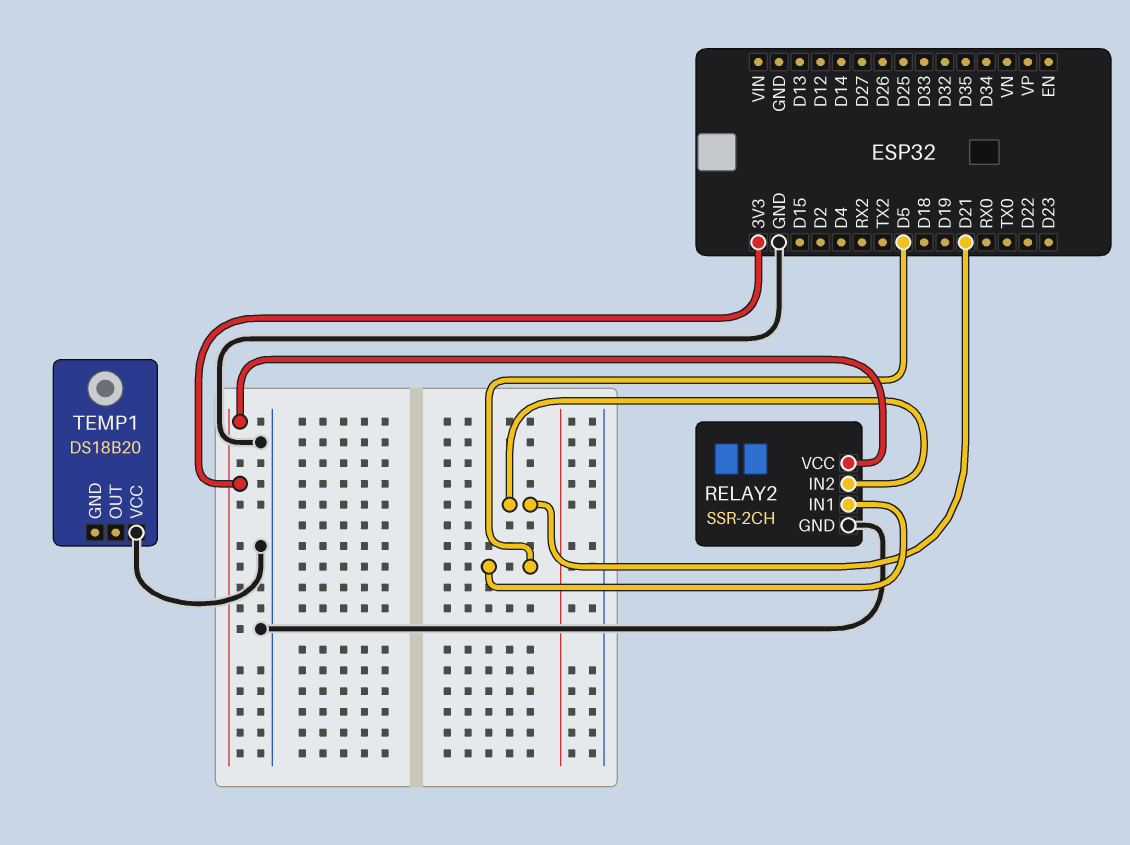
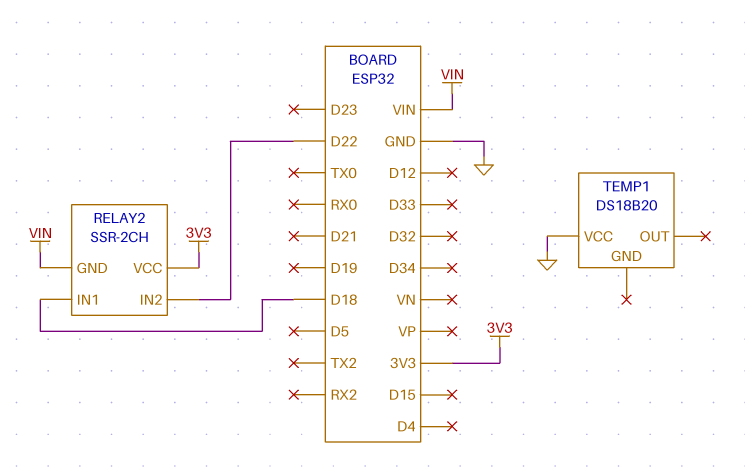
RELAY2 pin GND: GND -> VIN
RELAY2 pin IN1: D5 -> D18
RELAY2 pin IN2: D21 -> D22

